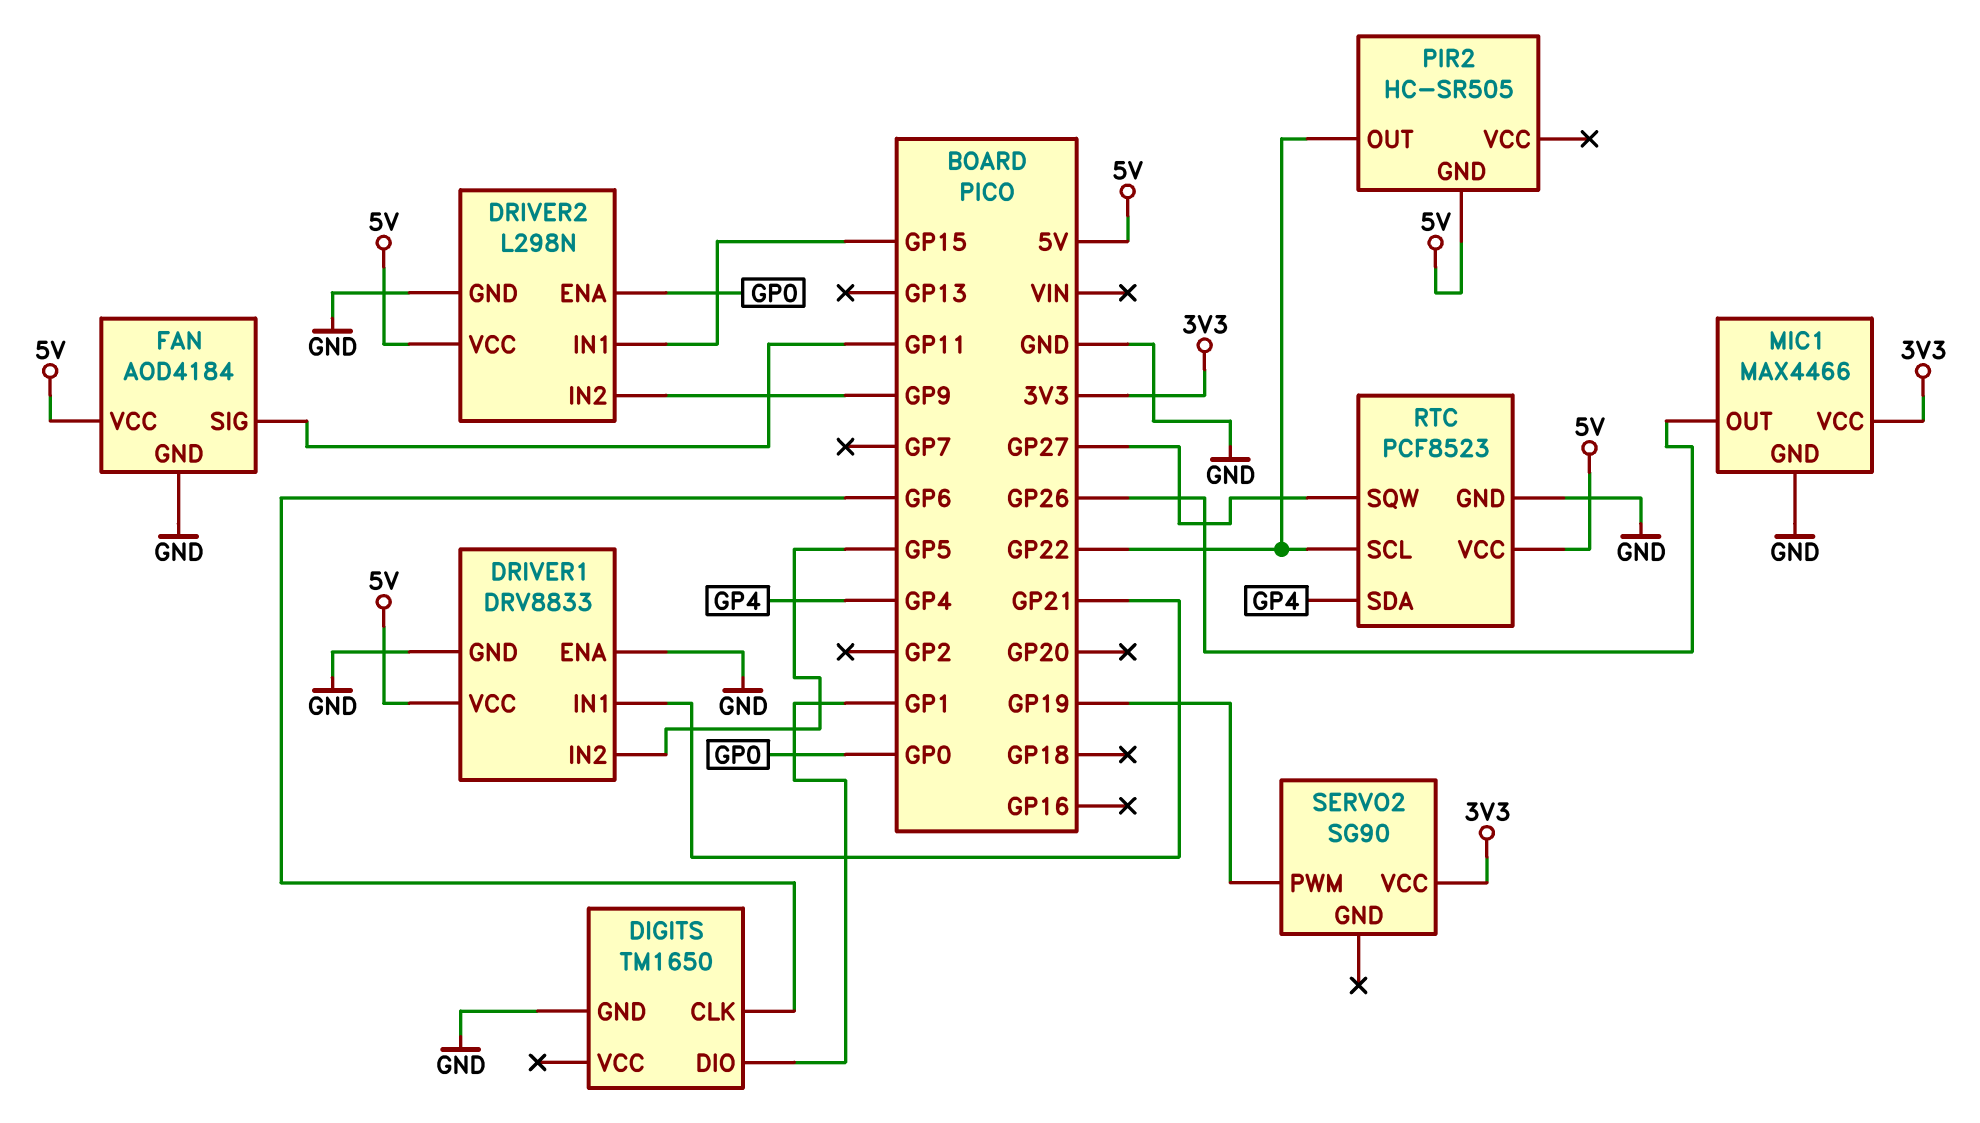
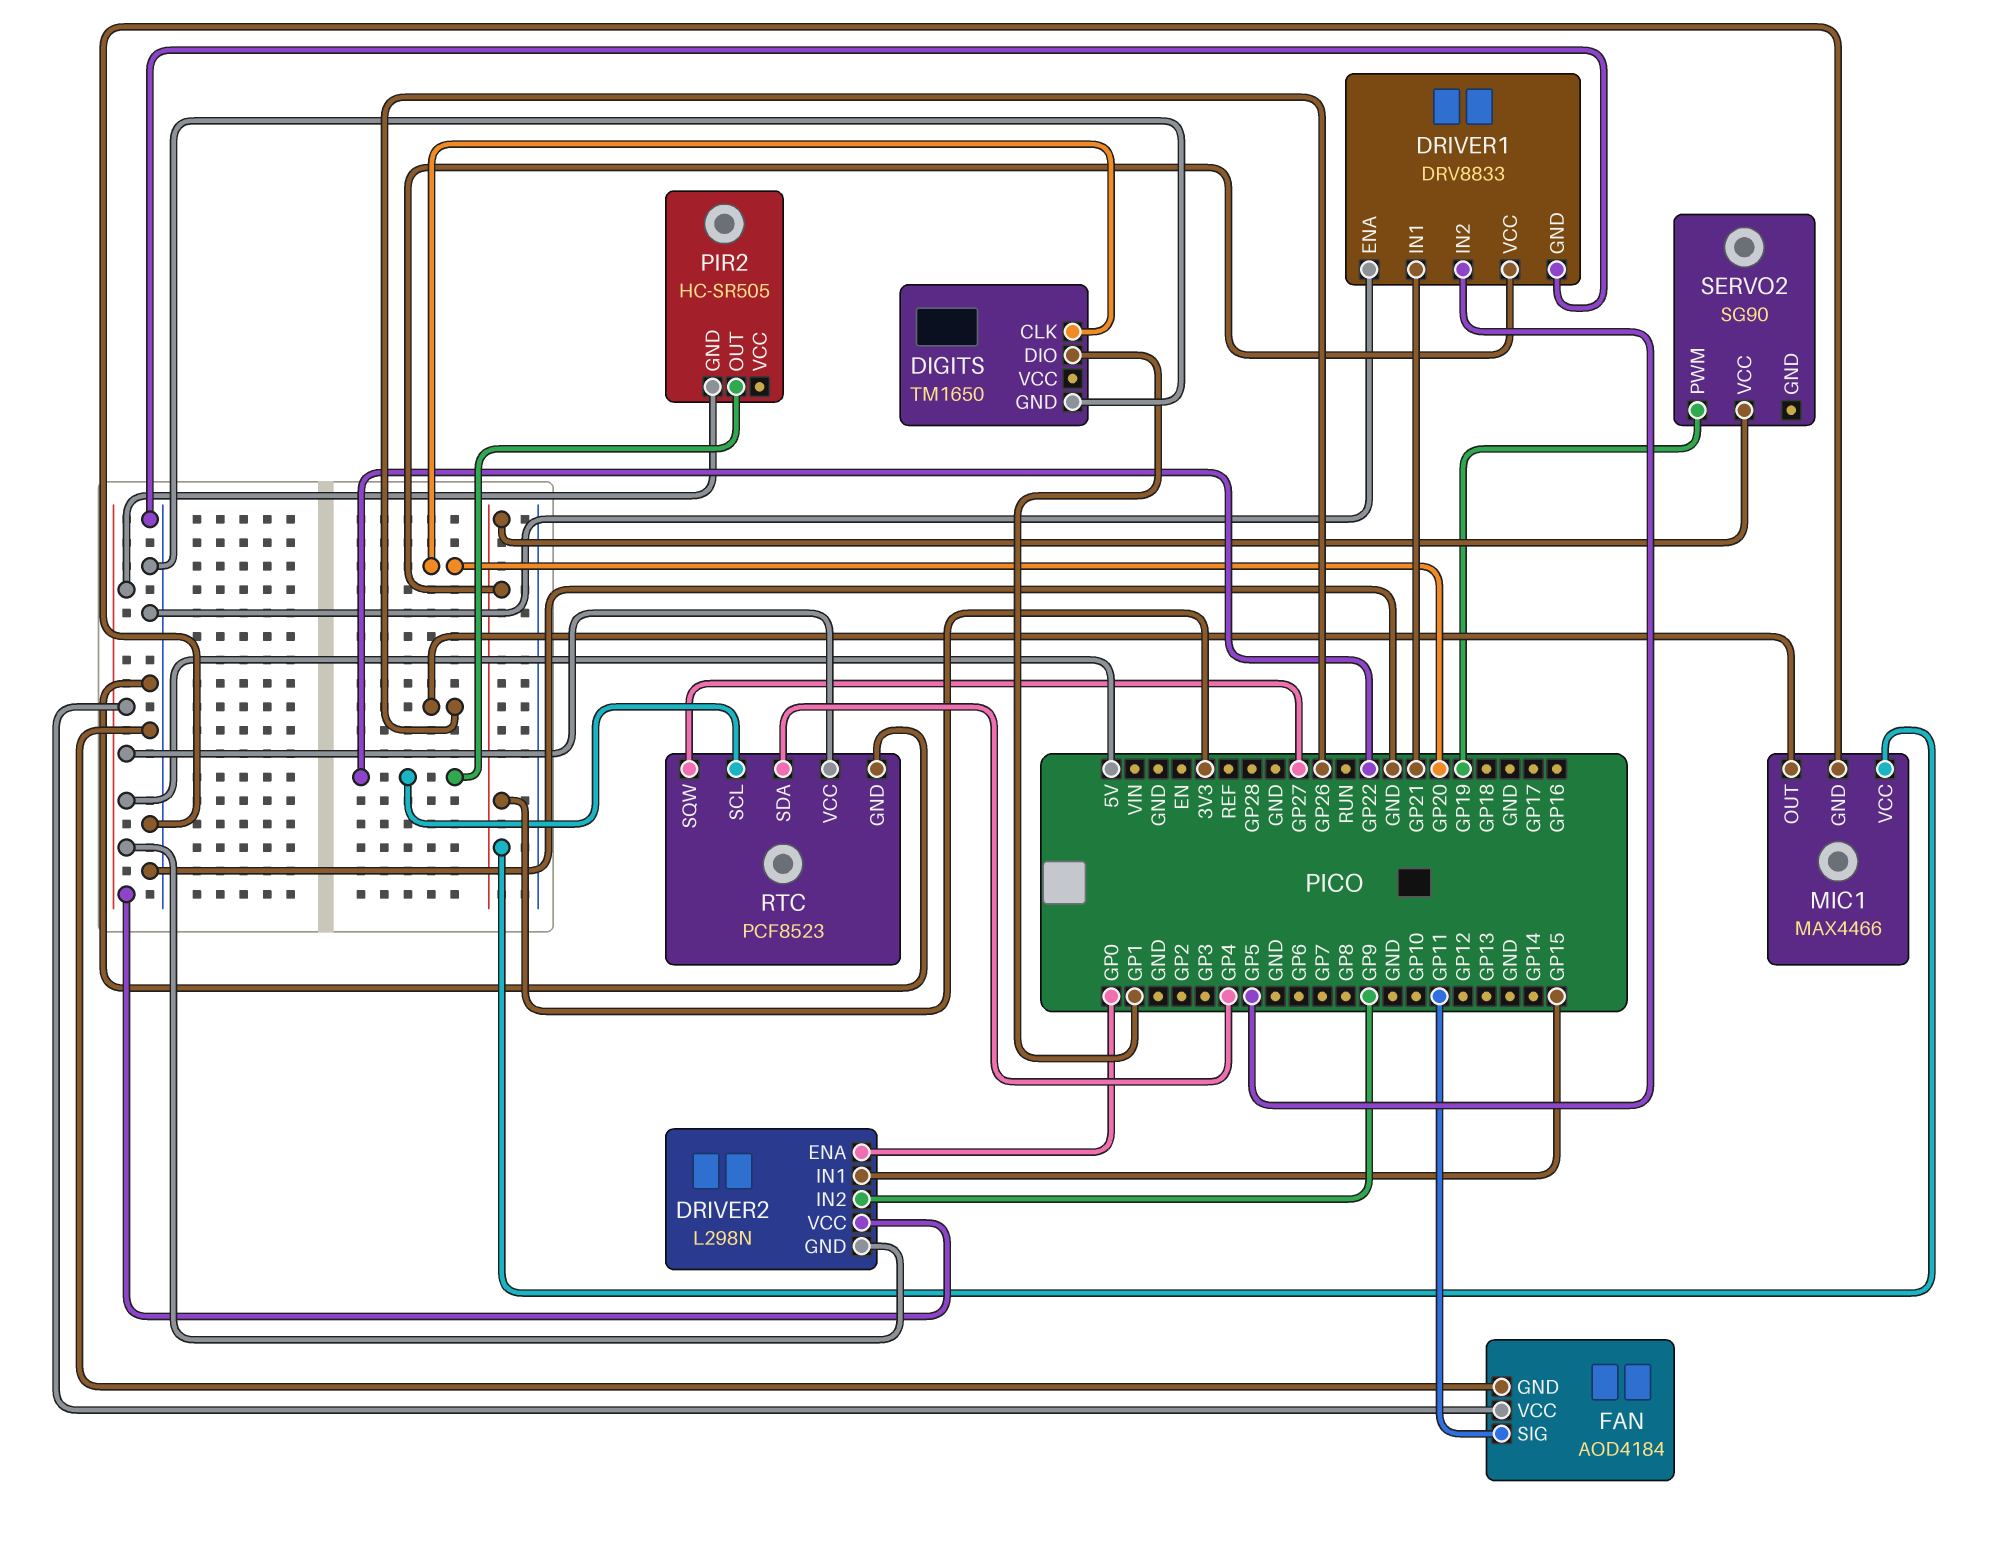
DIGITS pin CLK: GP6 -> GP20
DRIVER1 pin VCC: 5V -> 3V3
DRIVER2 pin GND: GND -> 5V

